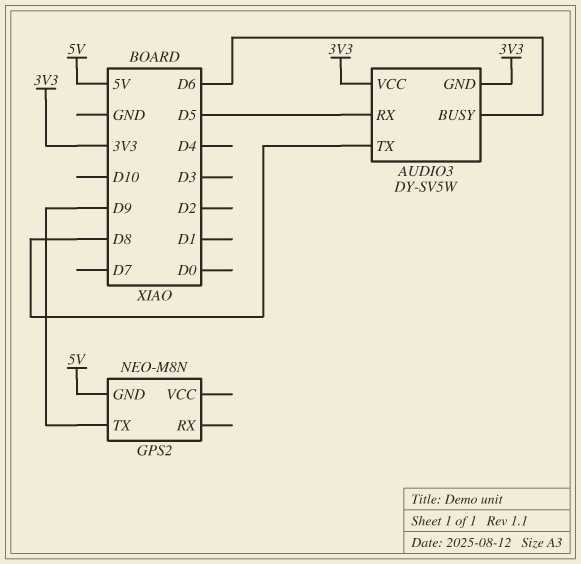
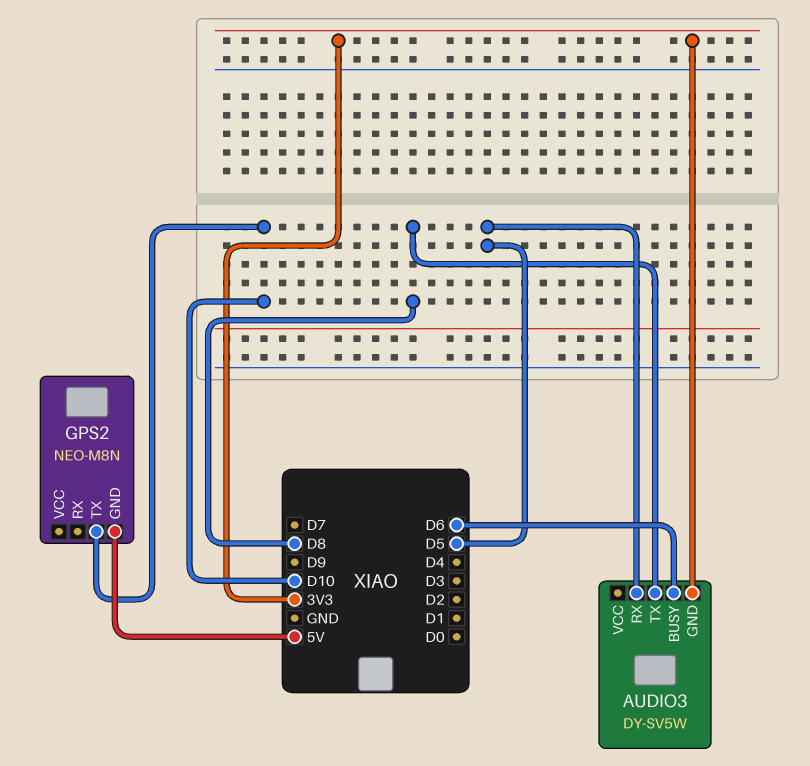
AUDIO3 pin VCC: 3V3 -> none
GPS2 pin TX: D9 -> D10

